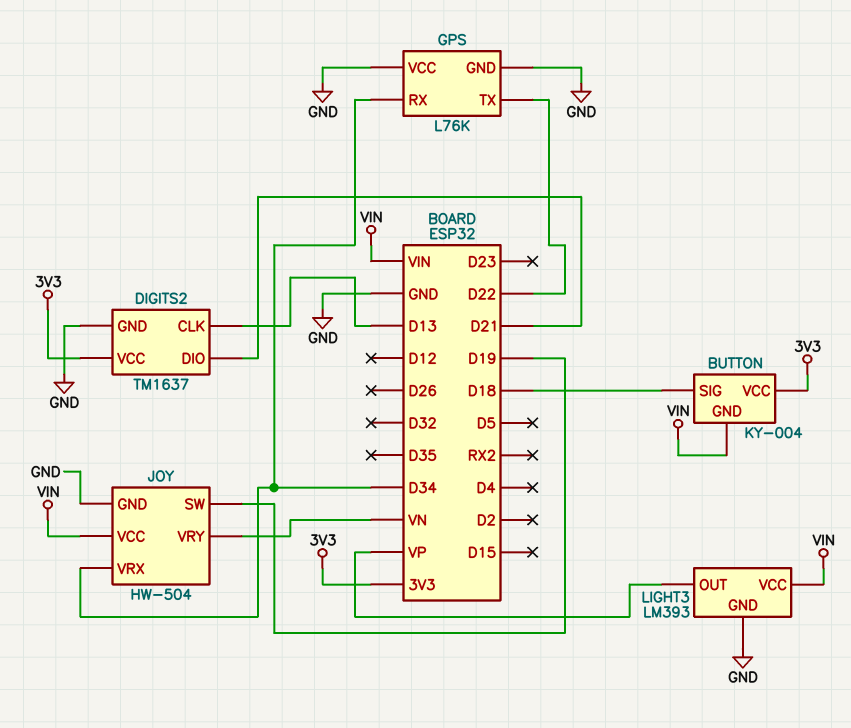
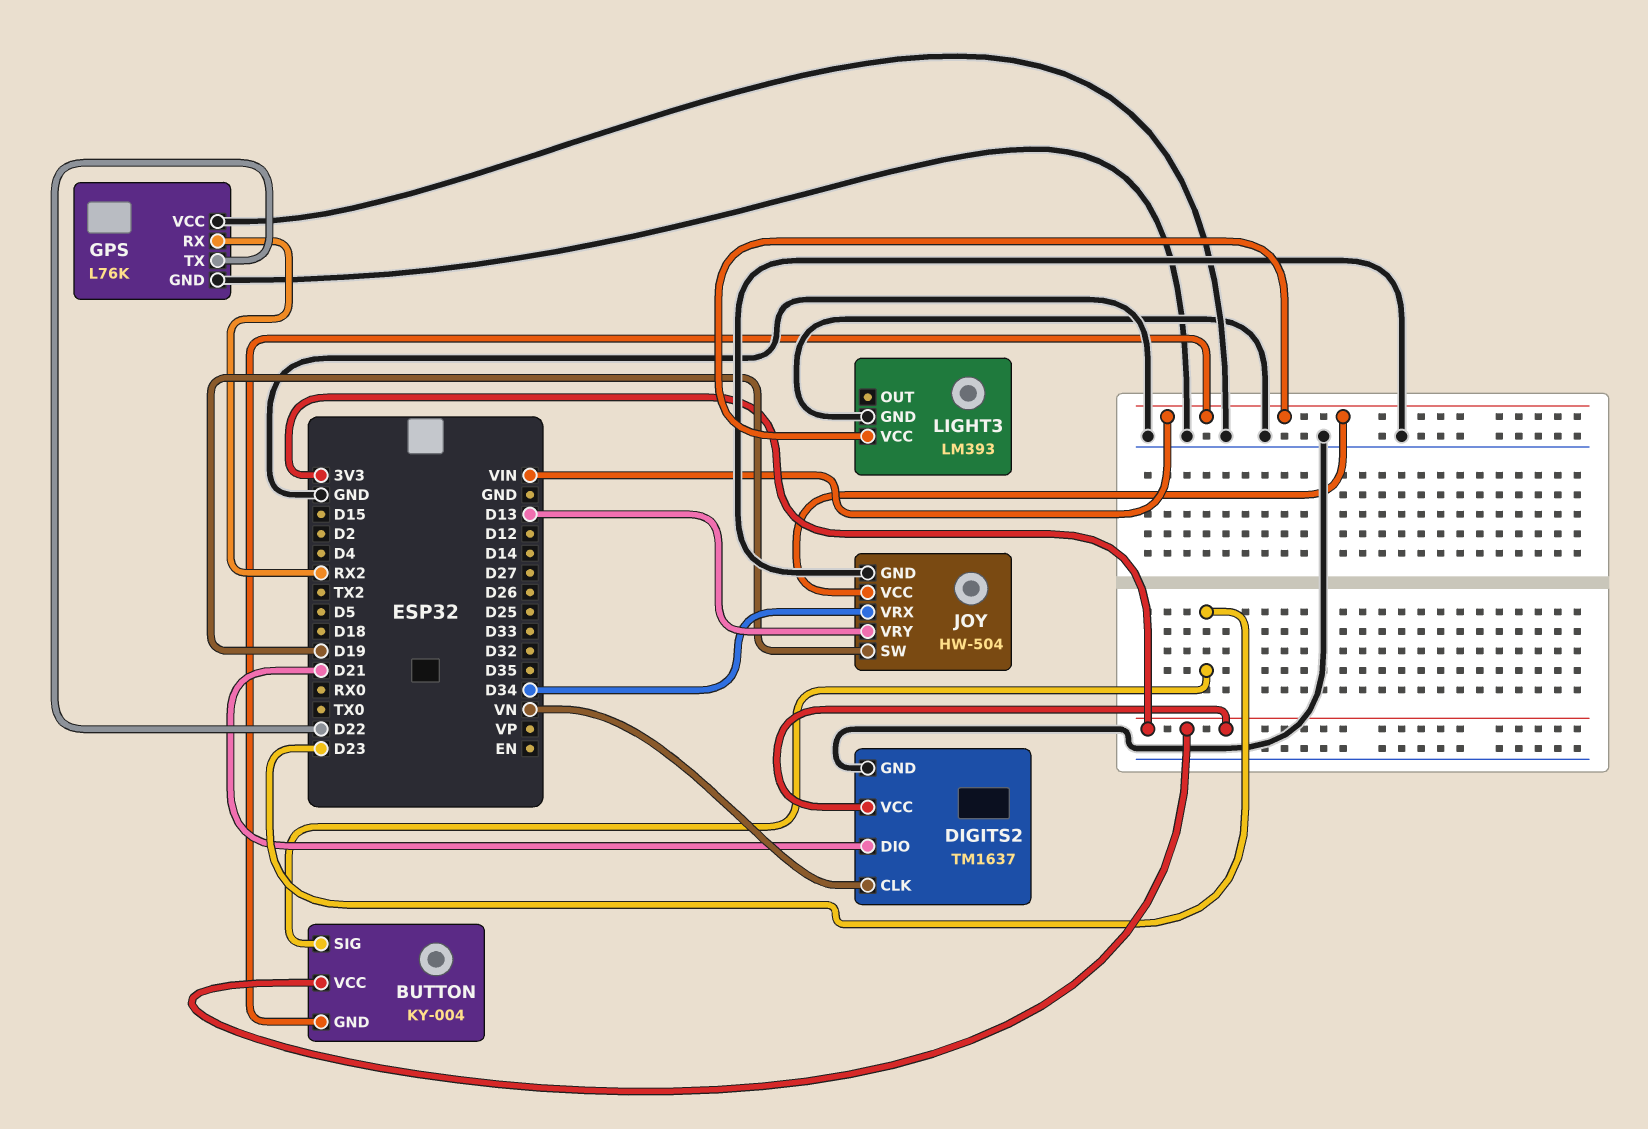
BUTTON pin SIG: D18 -> D23
DIGITS2 pin CLK: D13 -> VN
GPS pin RX: D34 -> RX2
JOY pin VRY: VN -> D13
LIGHT3 pin OUT: VP -> none

